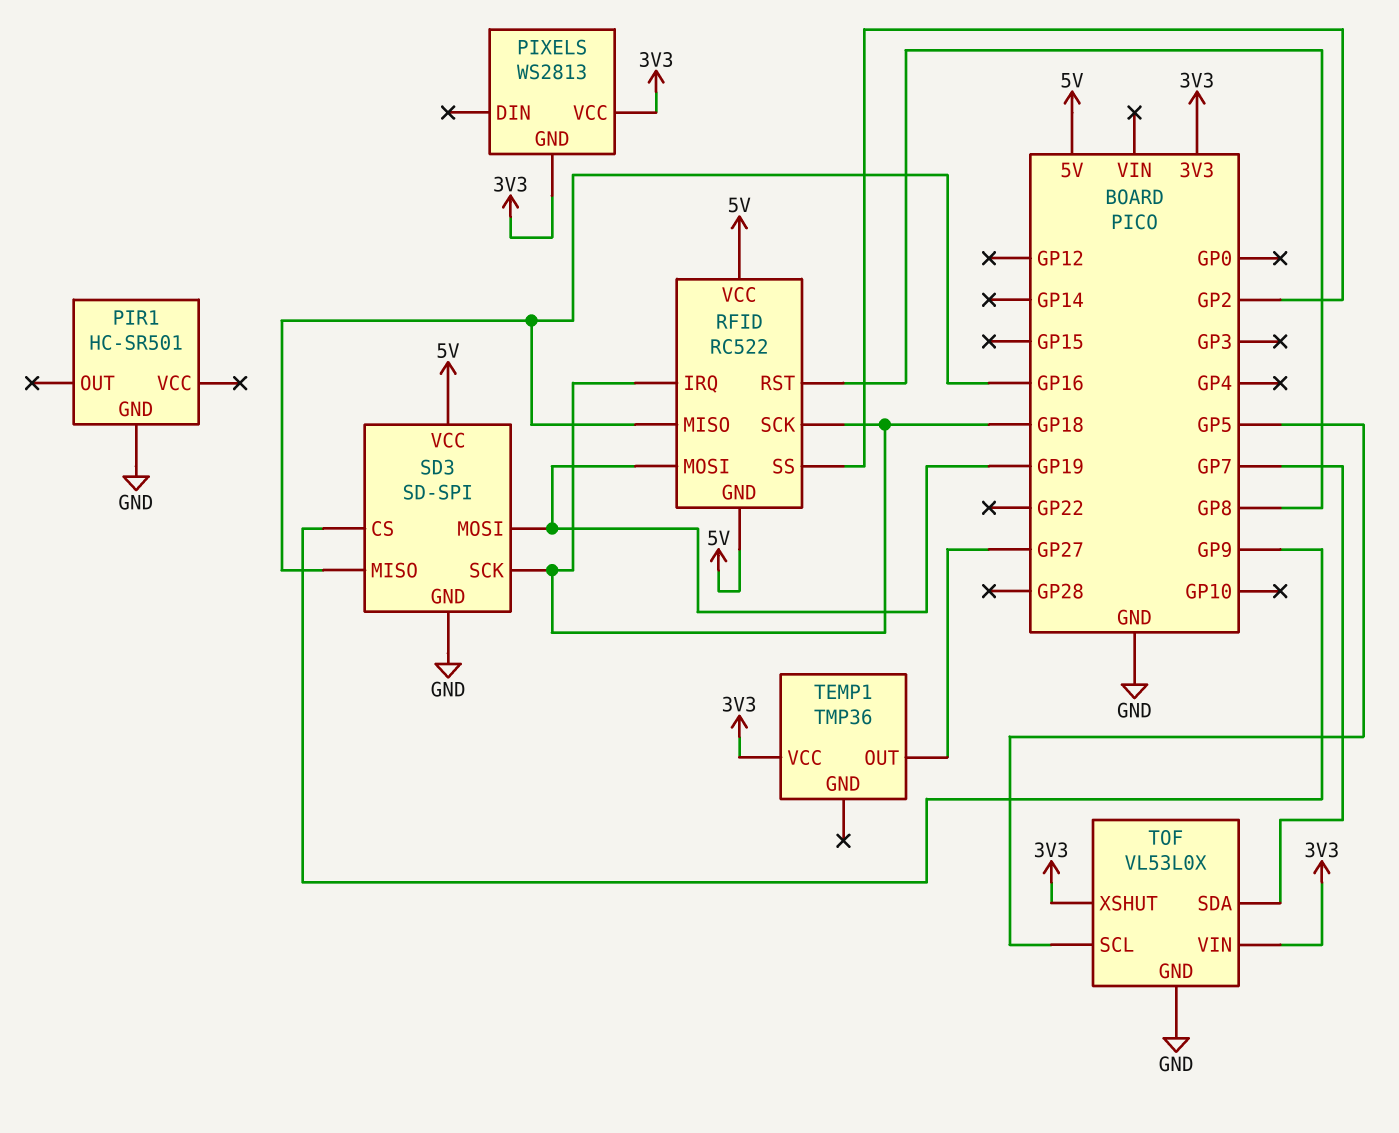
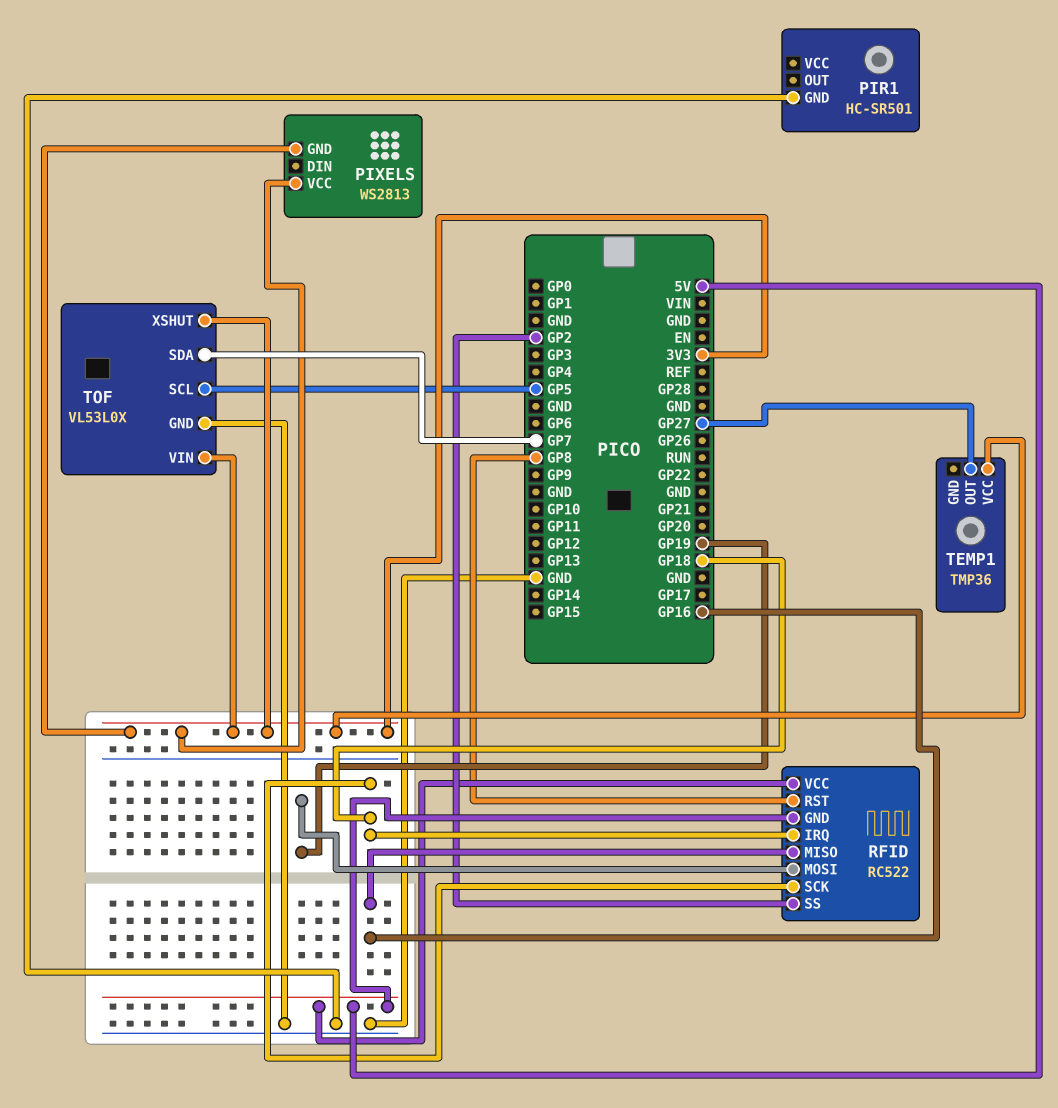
SD3: SD-SPI -> none
SD3 pin CS: GP9 -> none
SD3 pin GND: GND -> none
SD3 pin MISO: GP16 -> none
SD3 pin MOSI: GP19 -> none
SD3 pin SCK: GP18 -> none
SD3 pin VCC: 5V -> none

